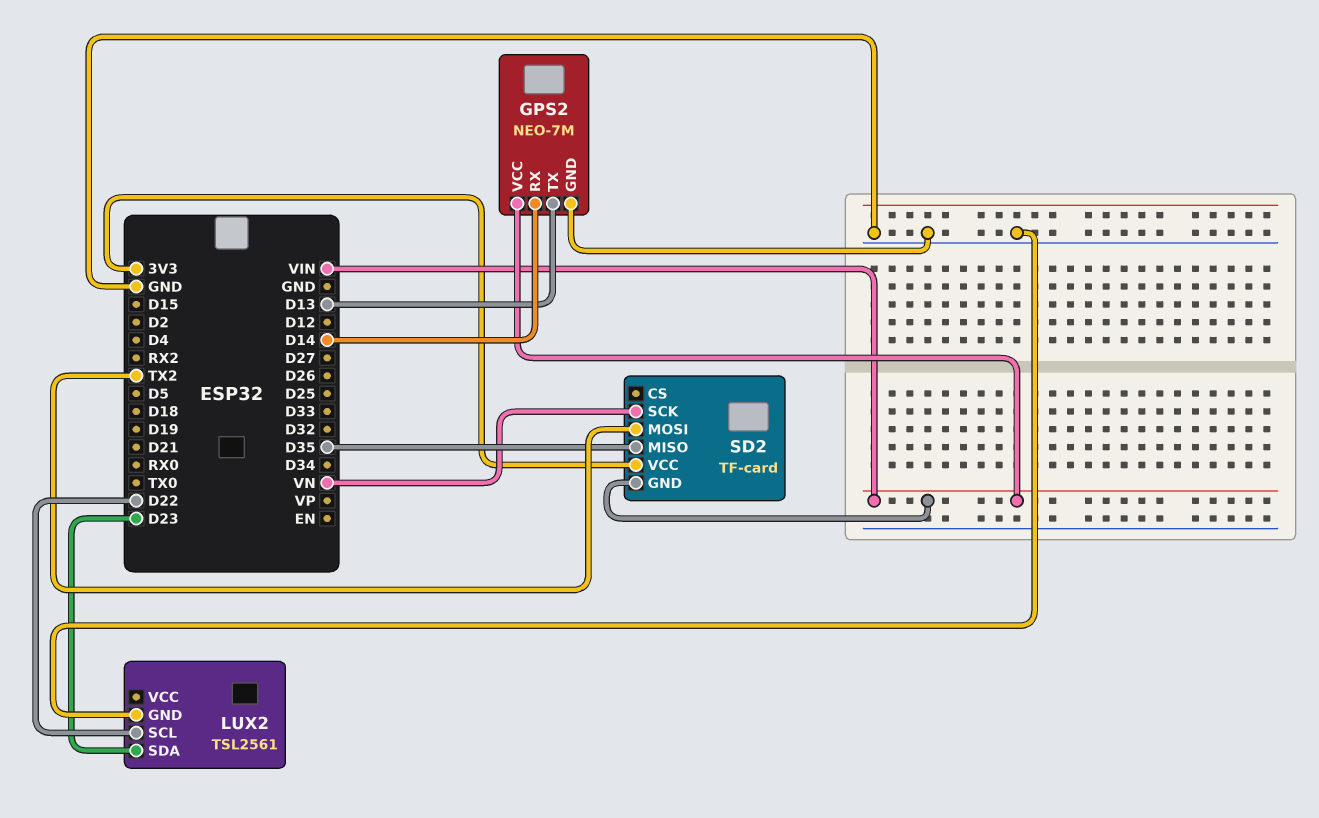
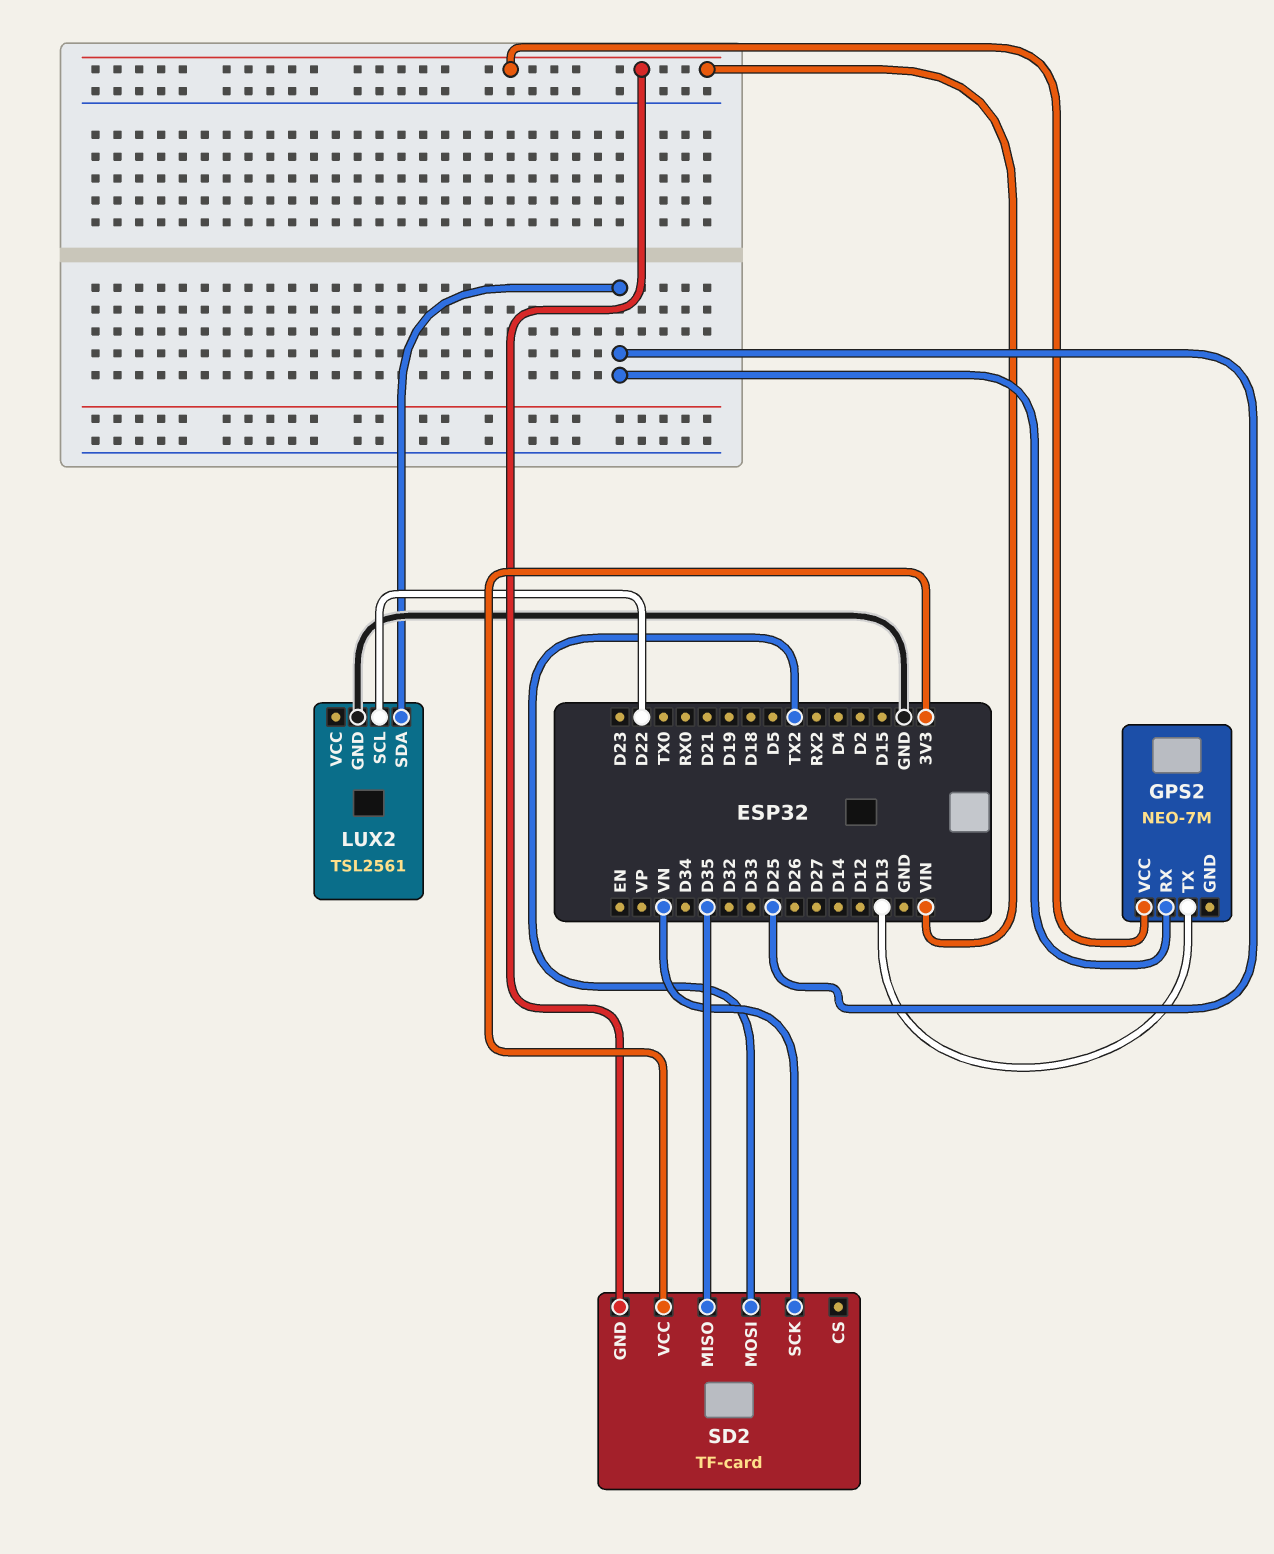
GPS2 pin GND: GND -> none
GPS2 pin RX: D14 -> D25
LUX2 pin SDA: D23 -> D25

